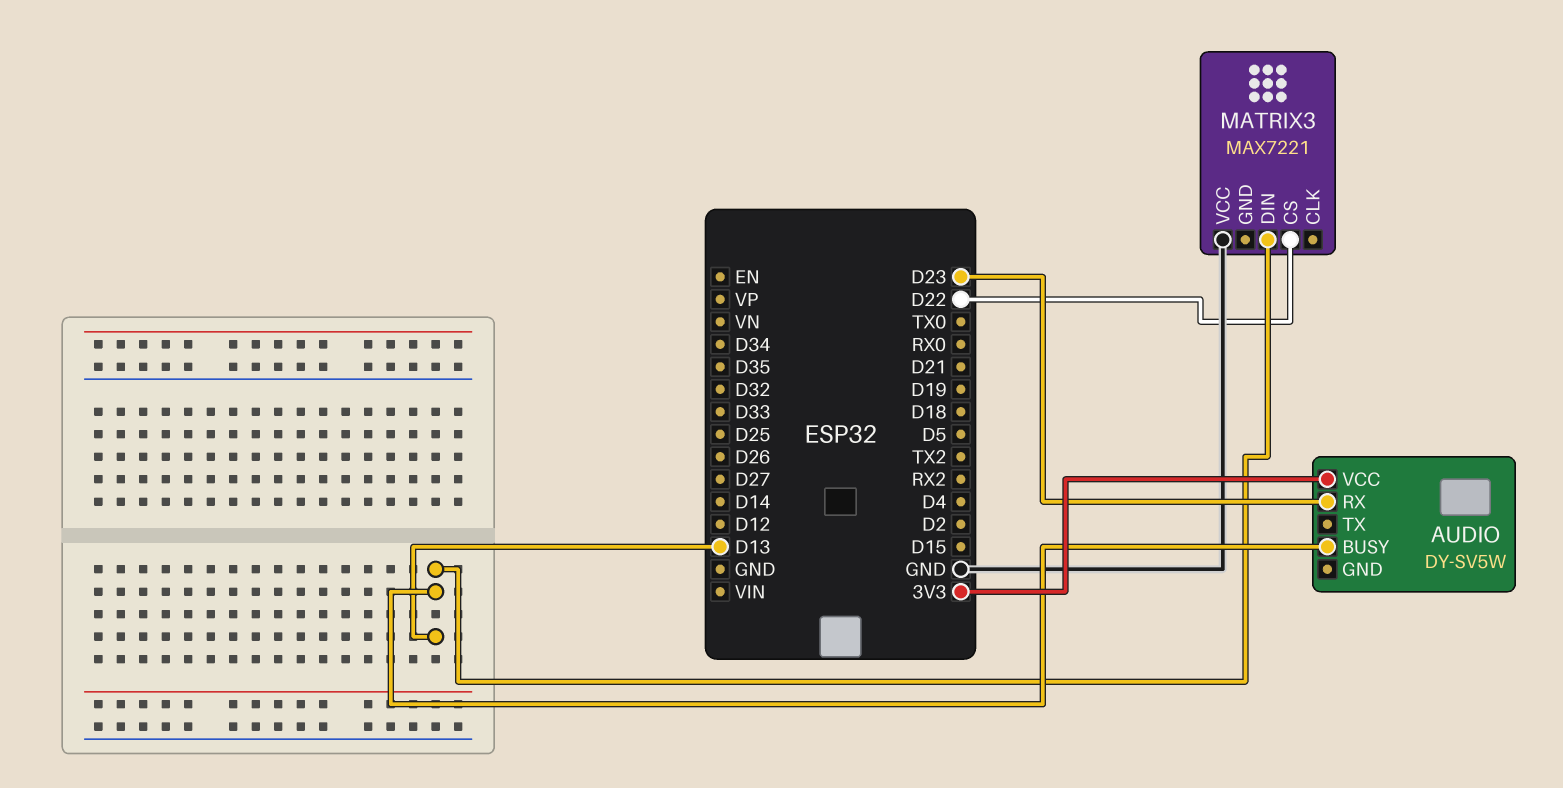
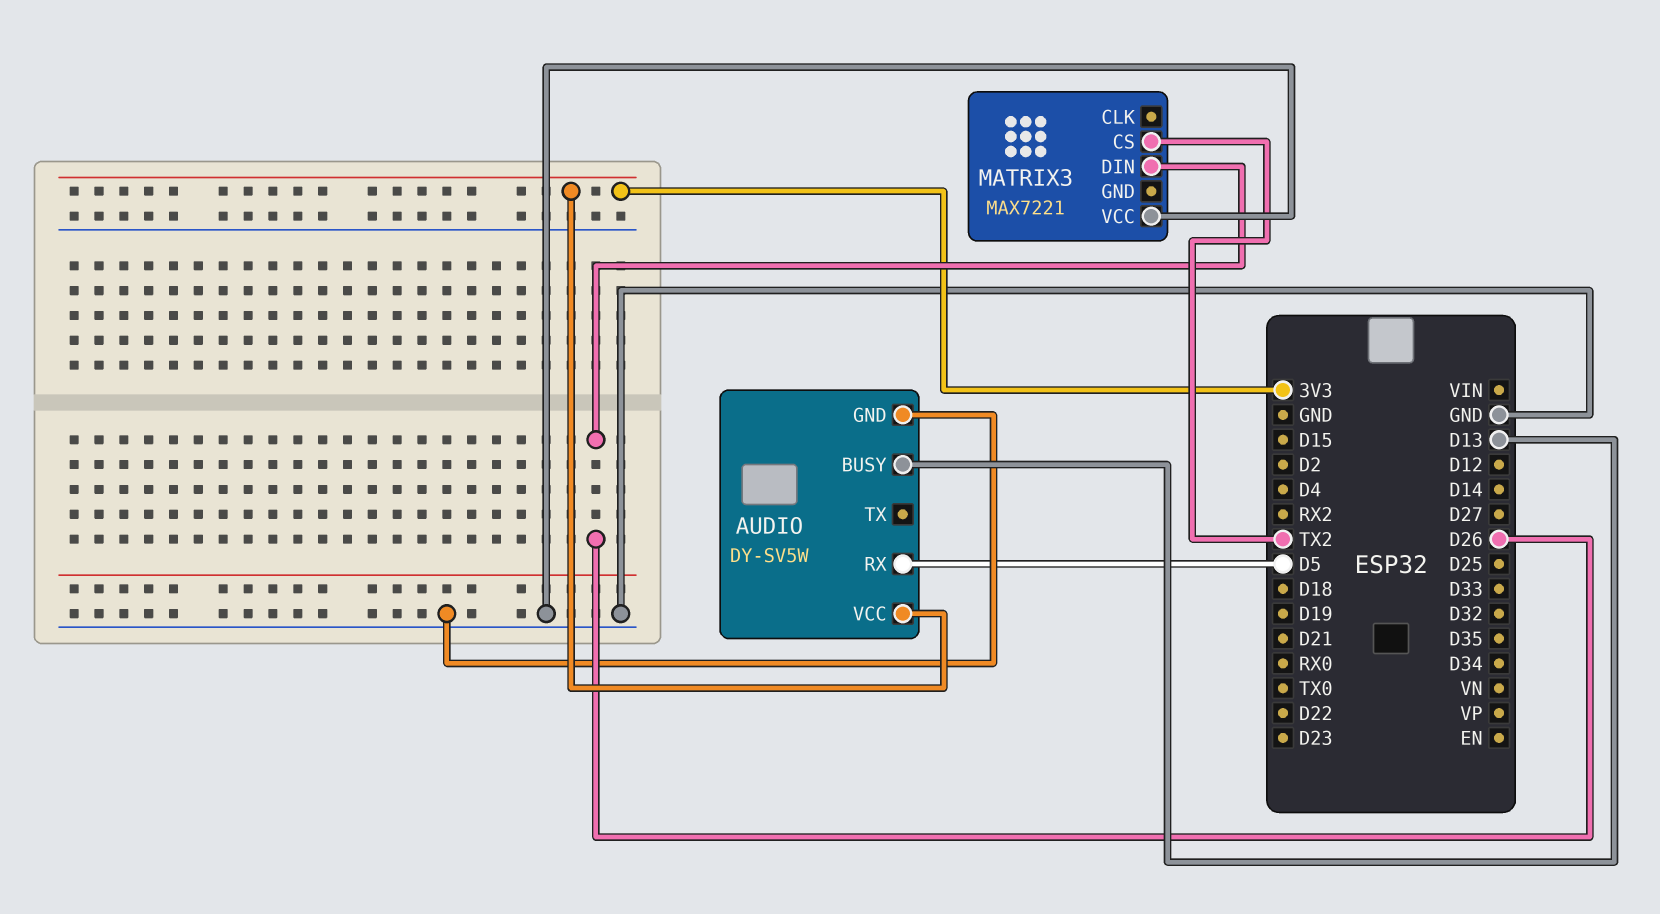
AUDIO pin GND: none -> GND
AUDIO pin RX: D23 -> D5
MATRIX3 pin CS: D22 -> TX2
MATRIX3 pin DIN: D13 -> D26

